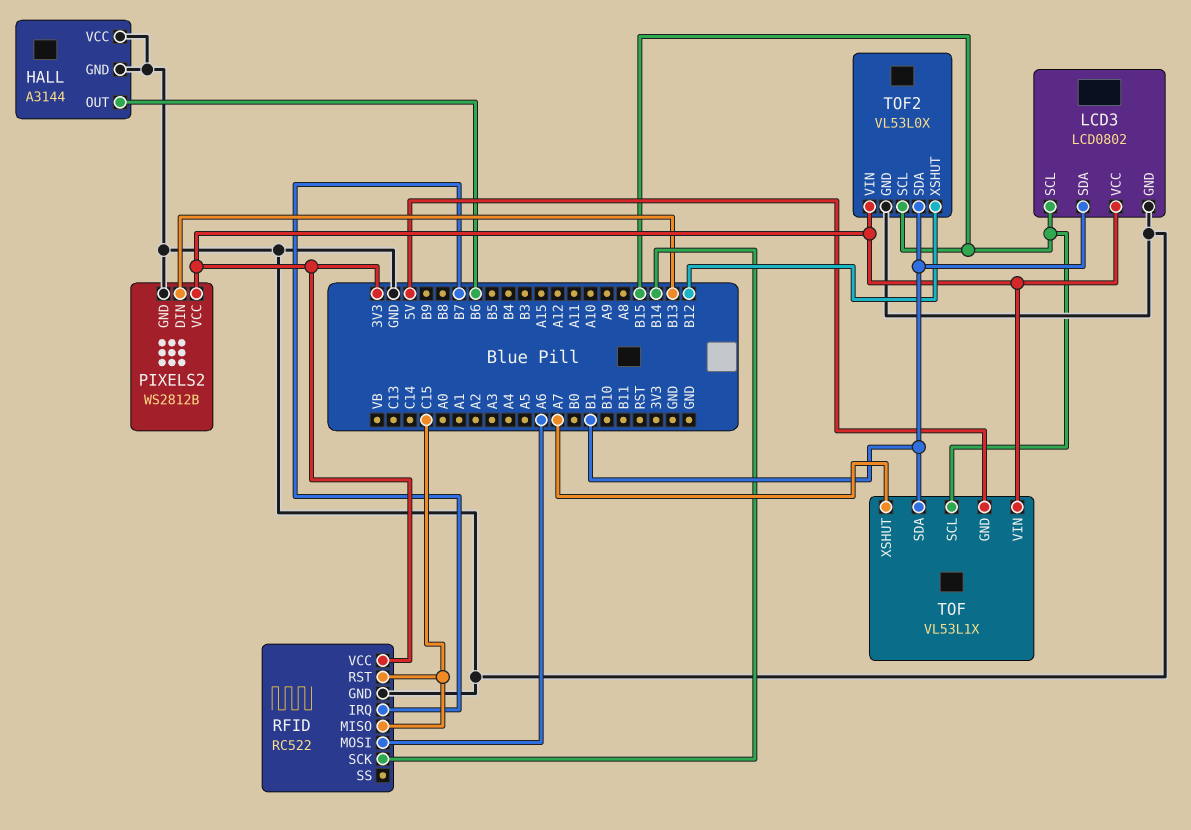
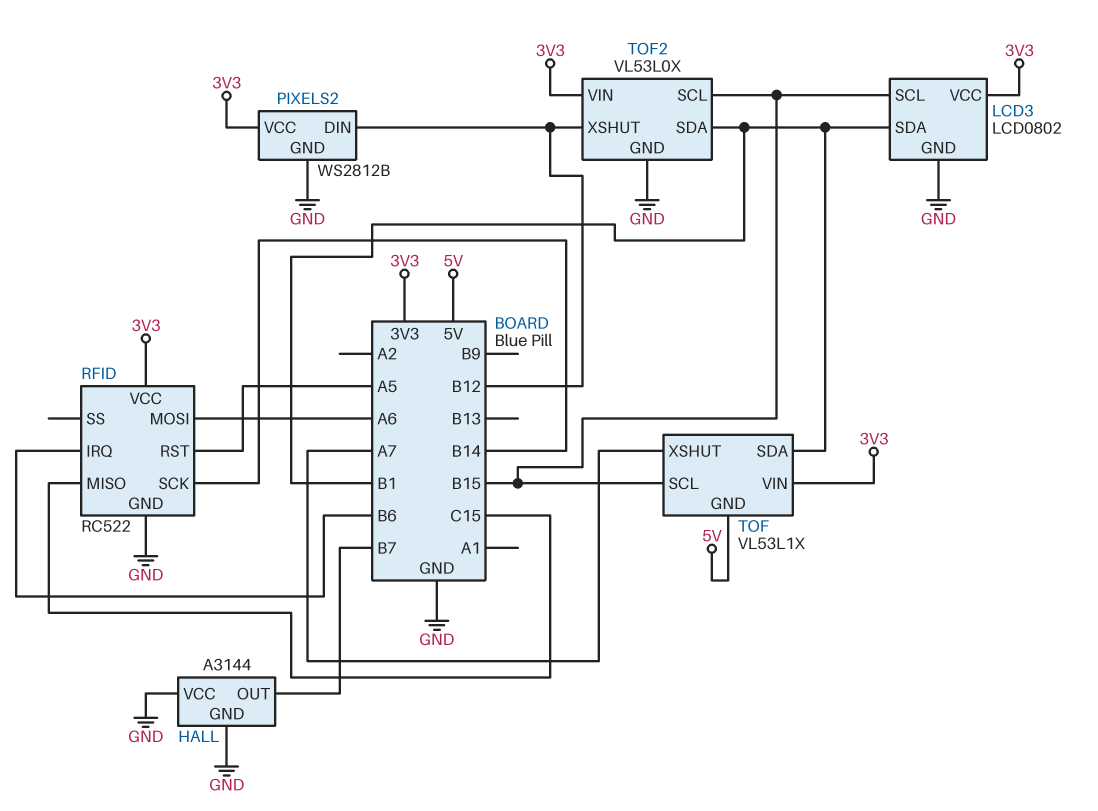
HALL pin OUT: B6 -> B7
PIXELS2 pin DIN: B13 -> B12
RFID pin IRQ: B7 -> B6
RFID pin RST: C15 -> A5

